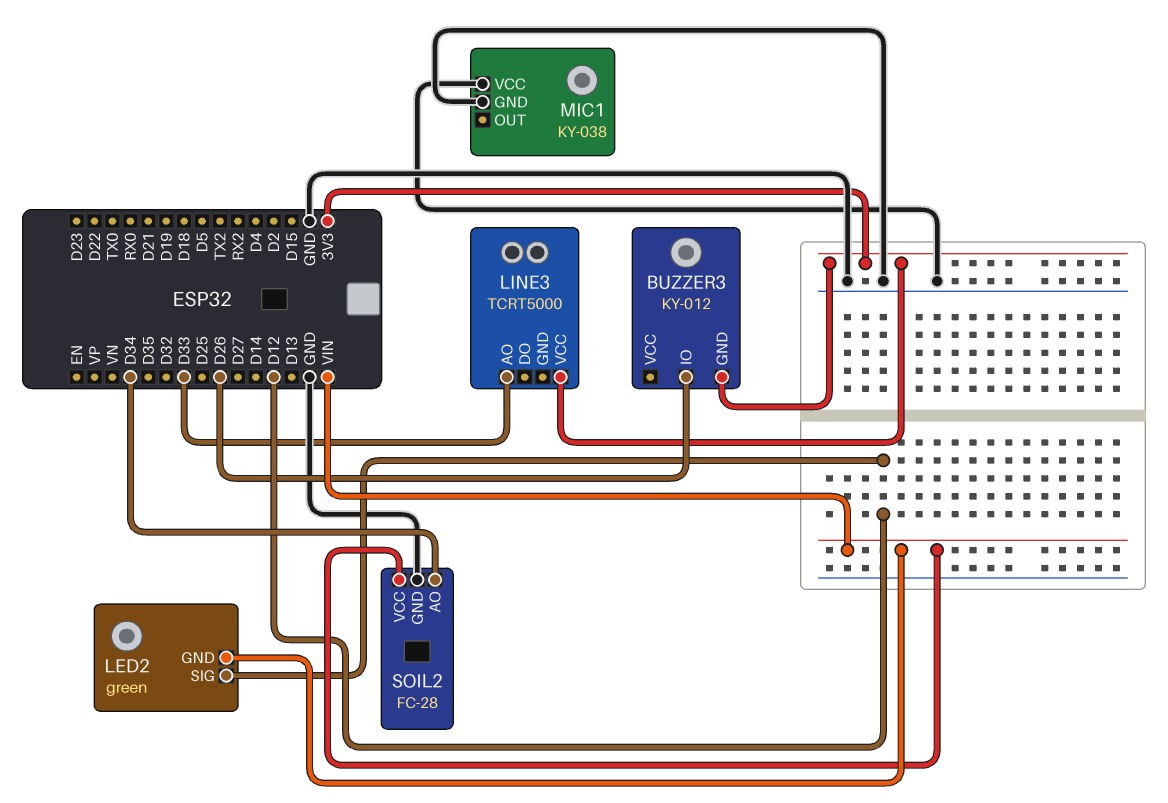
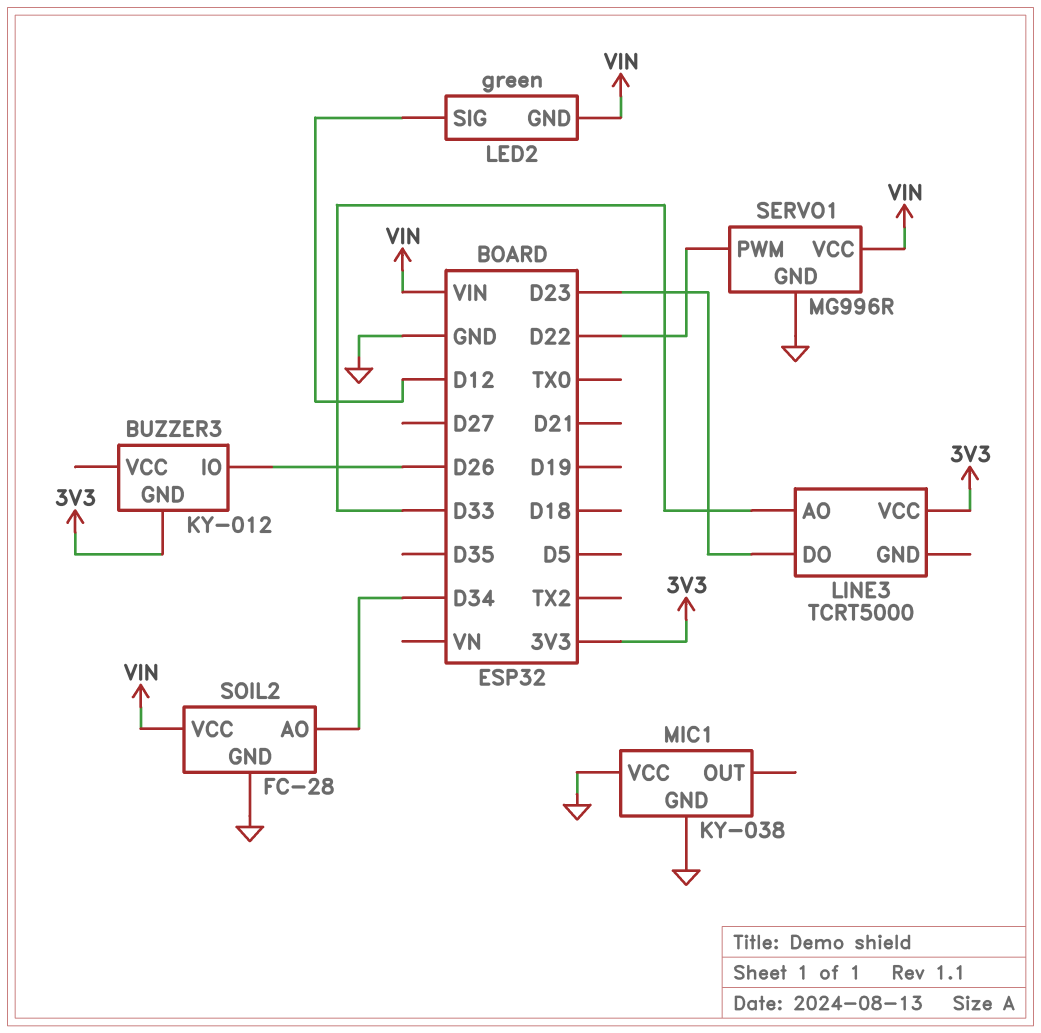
LINE3 pin DO: none -> D23
SERVO1: none -> MG996R
SERVO1 pin GND: none -> GND
SERVO1 pin PWM: none -> D22
SERVO1 pin VCC: none -> VIN

